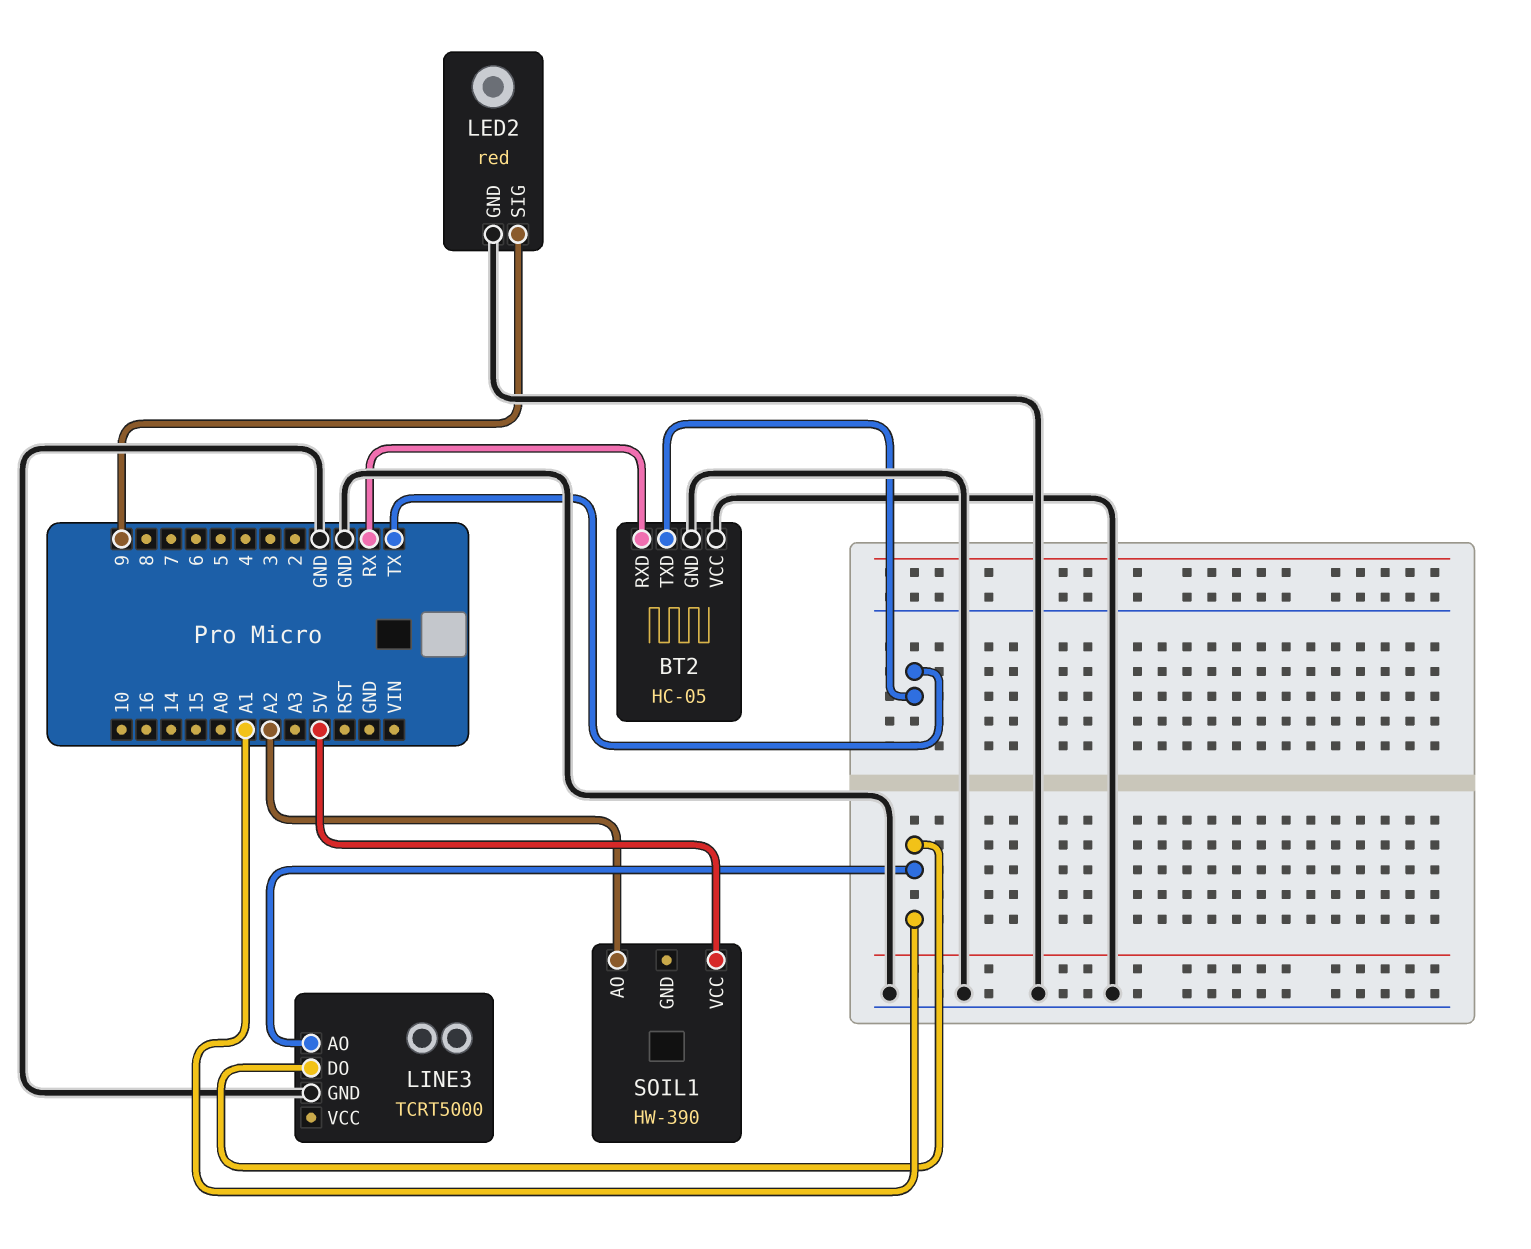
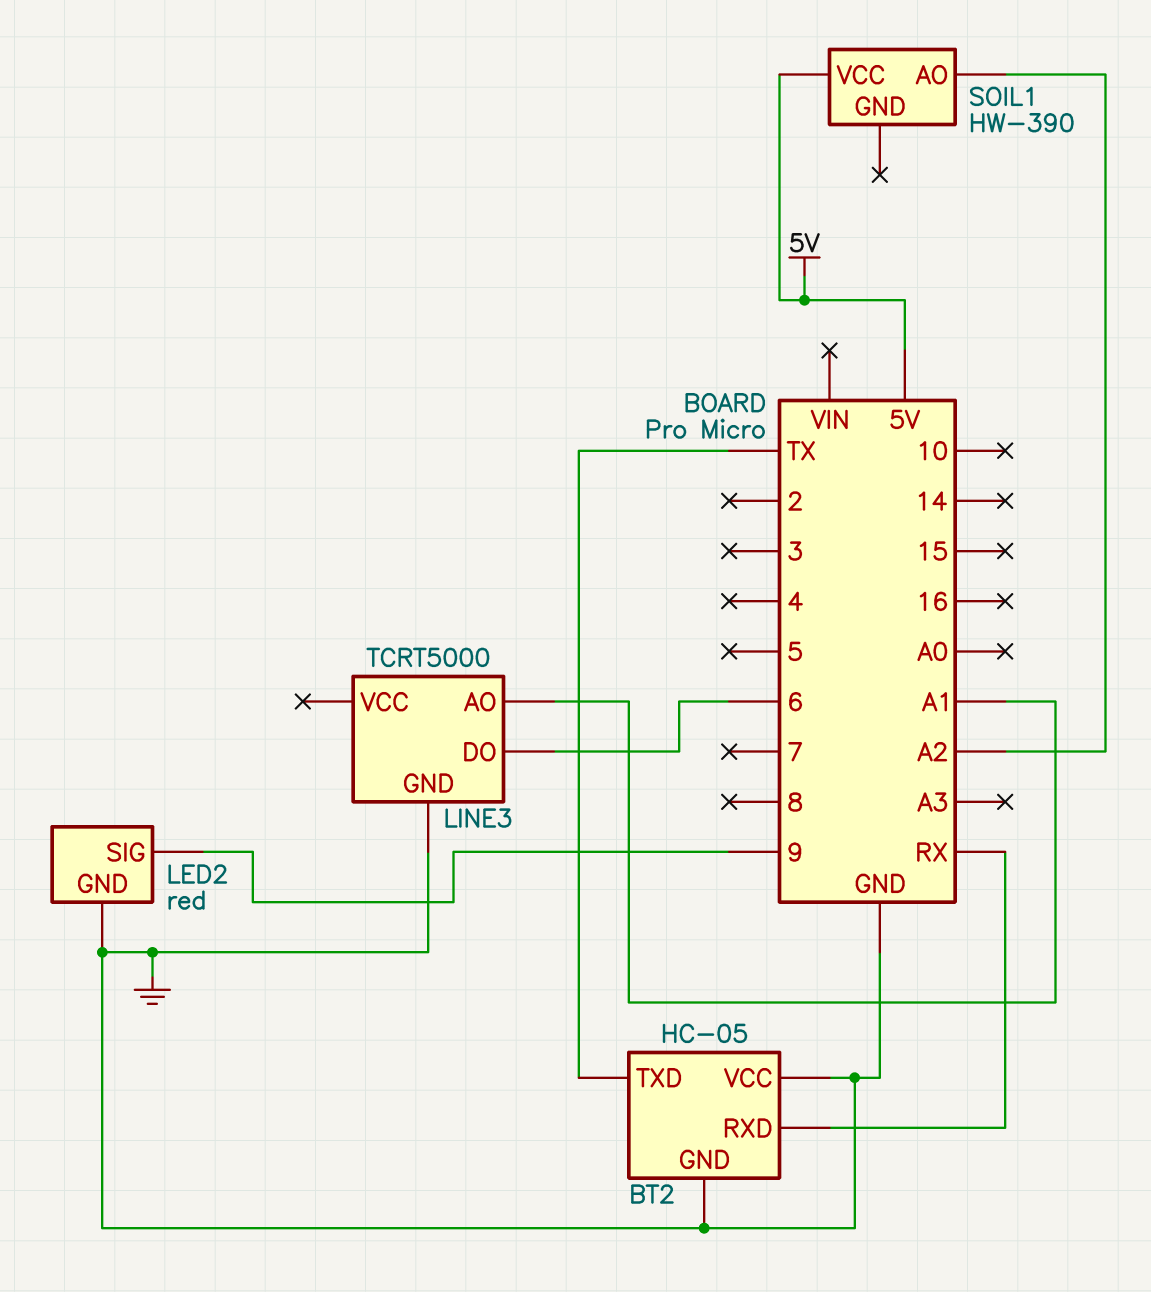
LINE3 pin DO: A1 -> 6

